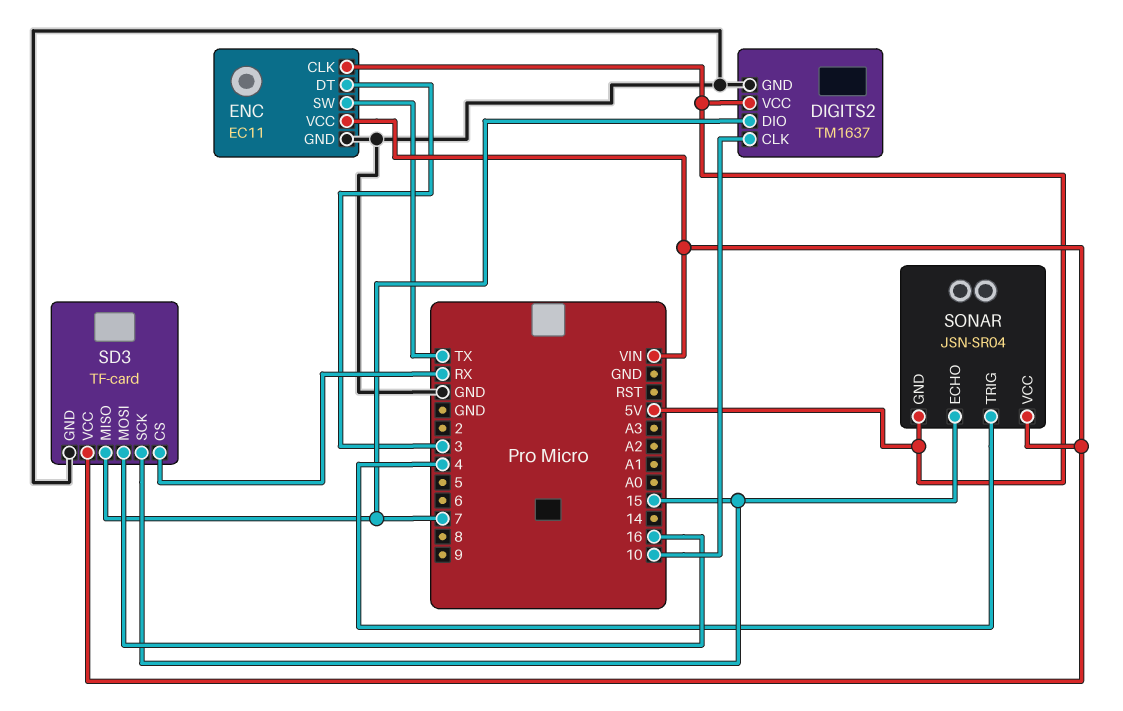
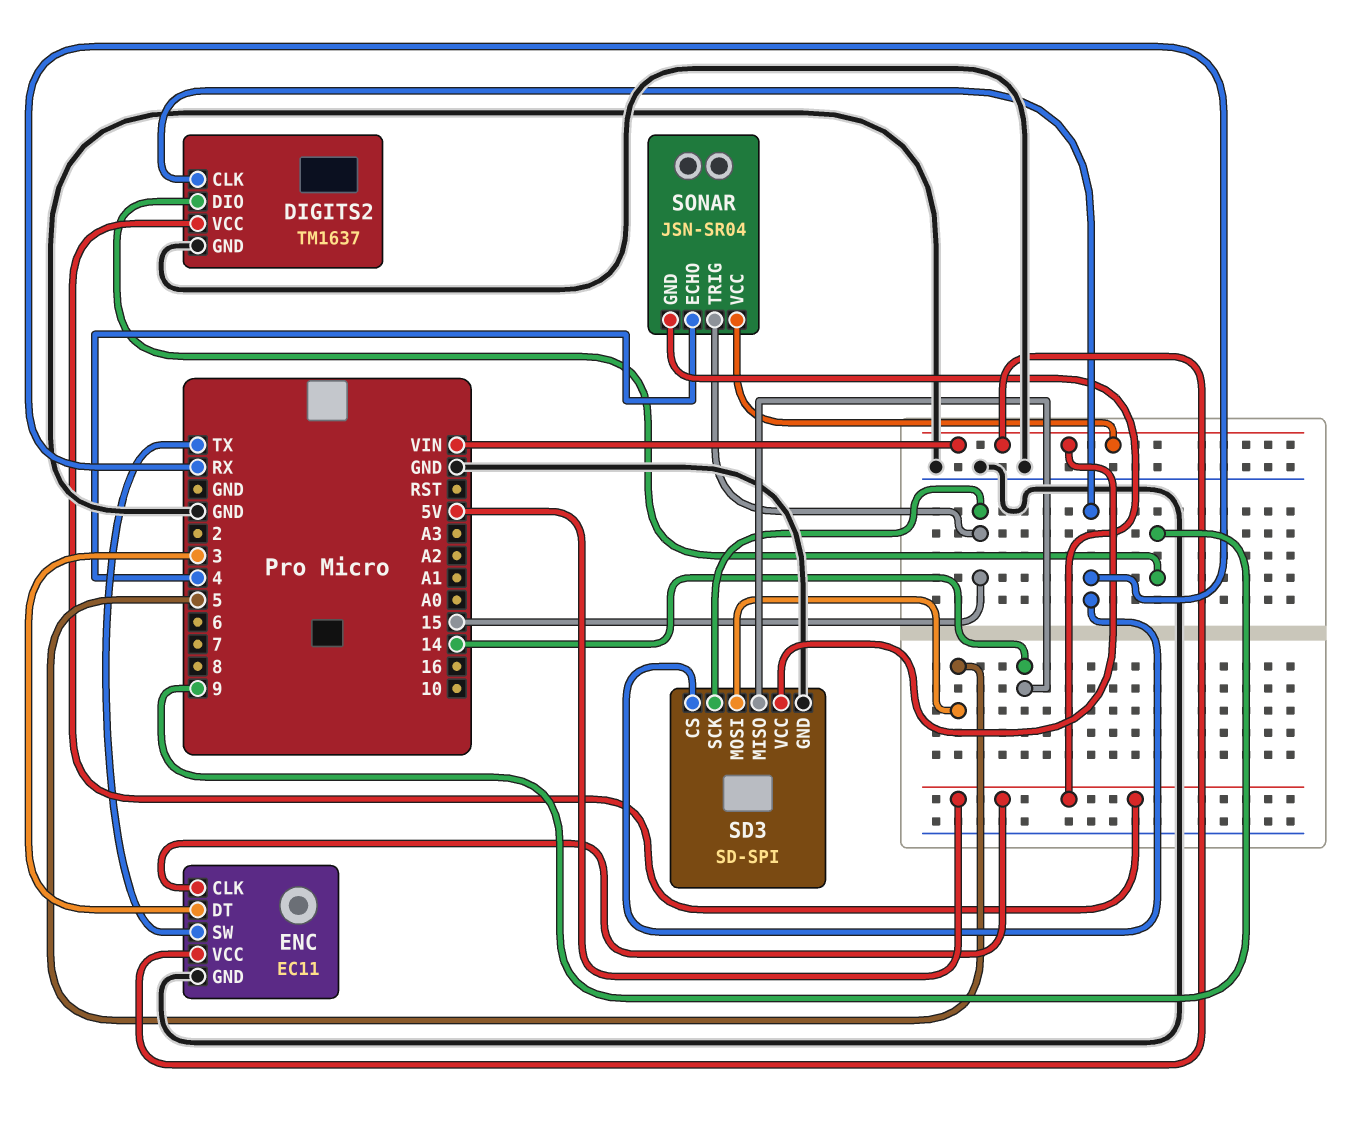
DIGITS2 pin CLK: 10 -> RX
DIGITS2 pin DIO: 7 -> 9
SD3: TF-card -> SD-SPI
SD3 pin MISO: 7 -> 14
SD3 pin MOSI: 16 -> 5
SONAR pin ECHO: 15 -> 4
SONAR pin TRIG: 4 -> 15

